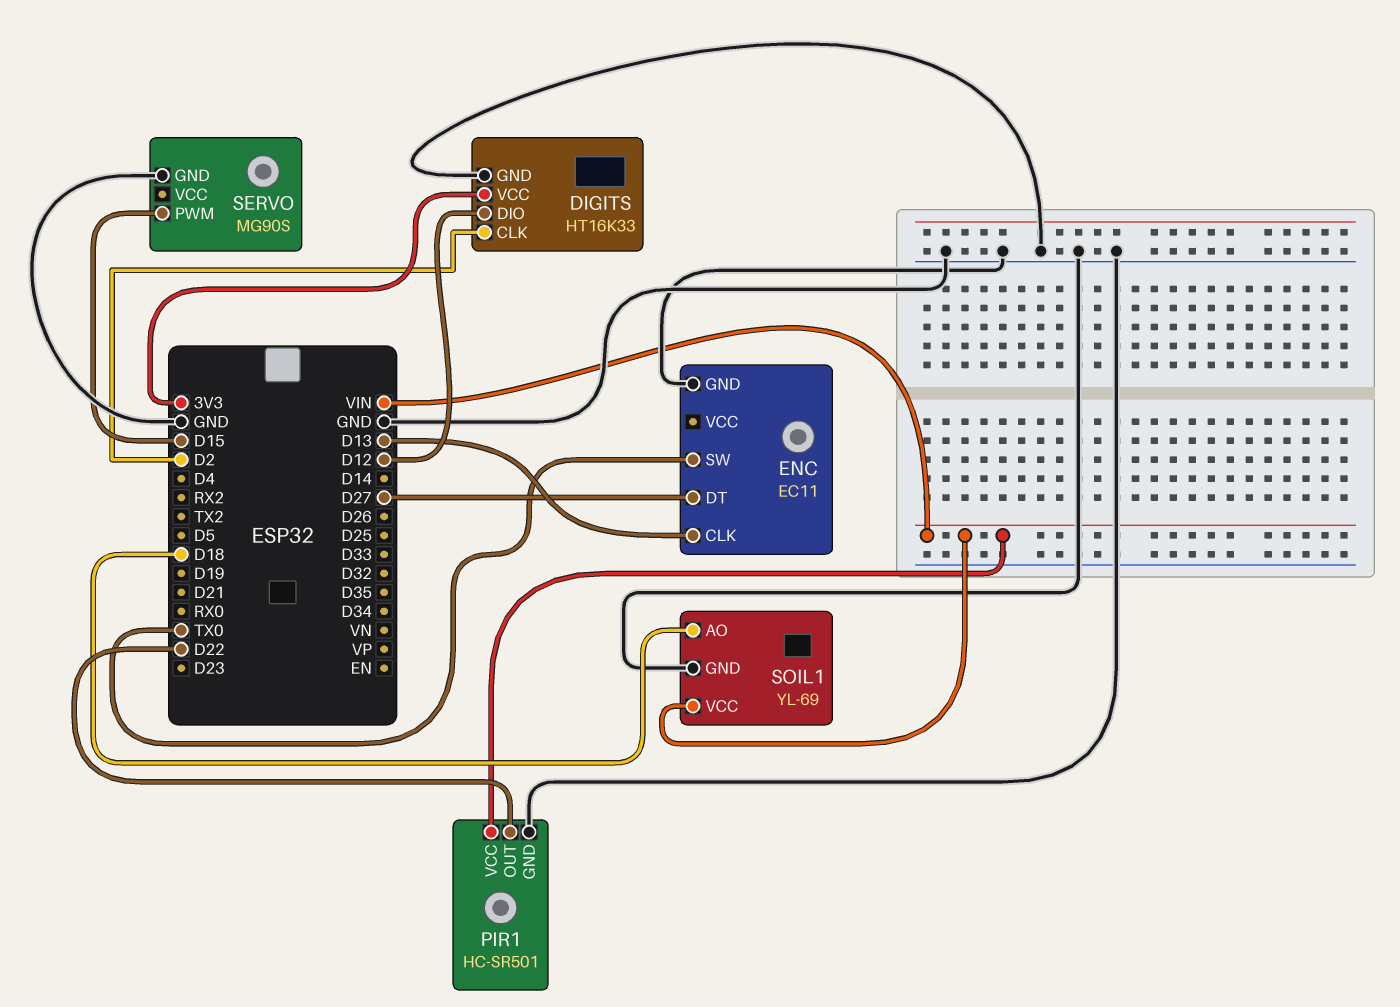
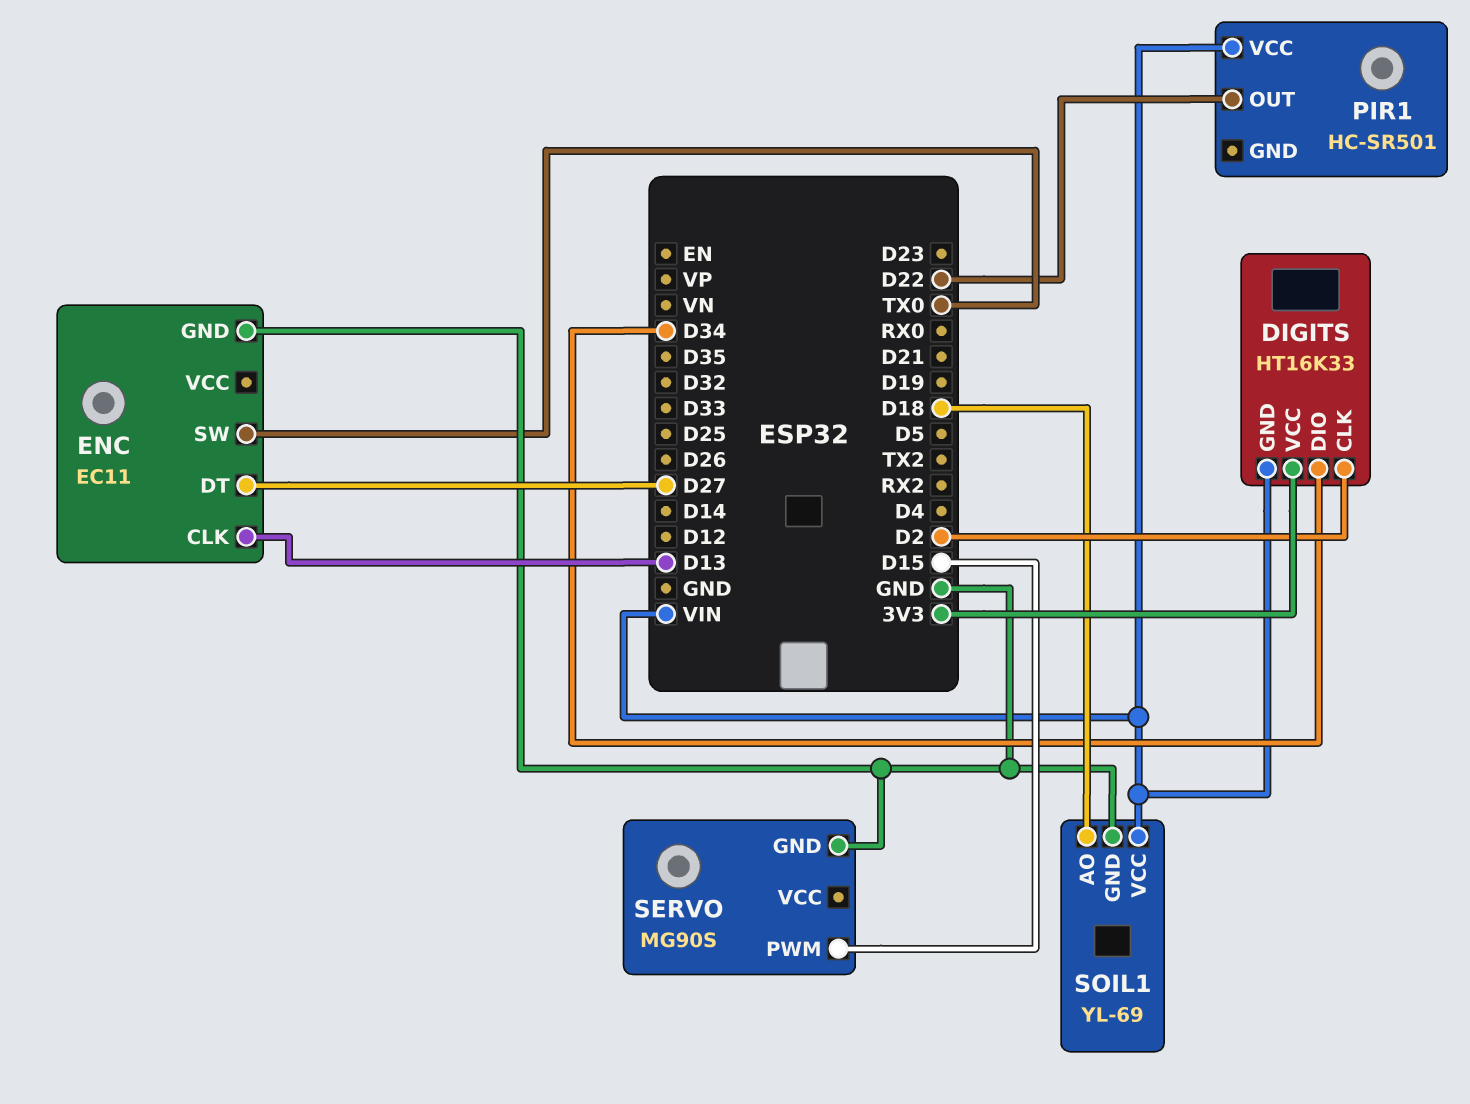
DIGITS pin DIO: D12 -> D34
DIGITS pin GND: GND -> VIN
PIR1 pin GND: GND -> none

